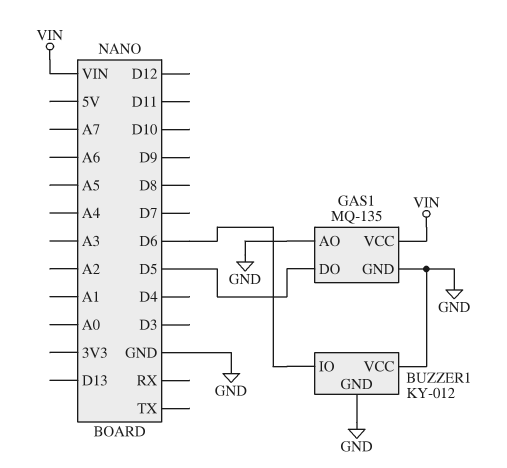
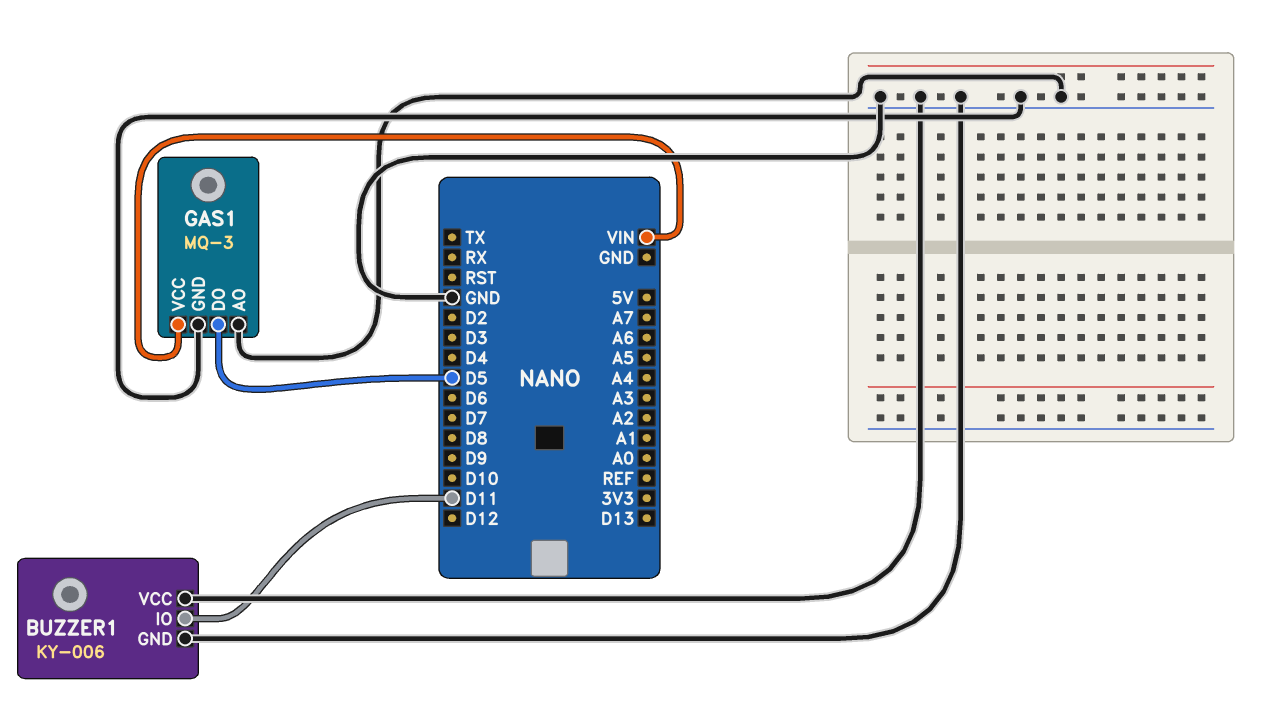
BUZZER1: KY-012 -> KY-006
BUZZER1 pin IO: D6 -> D11
GAS1: MQ-135 -> MQ-3

